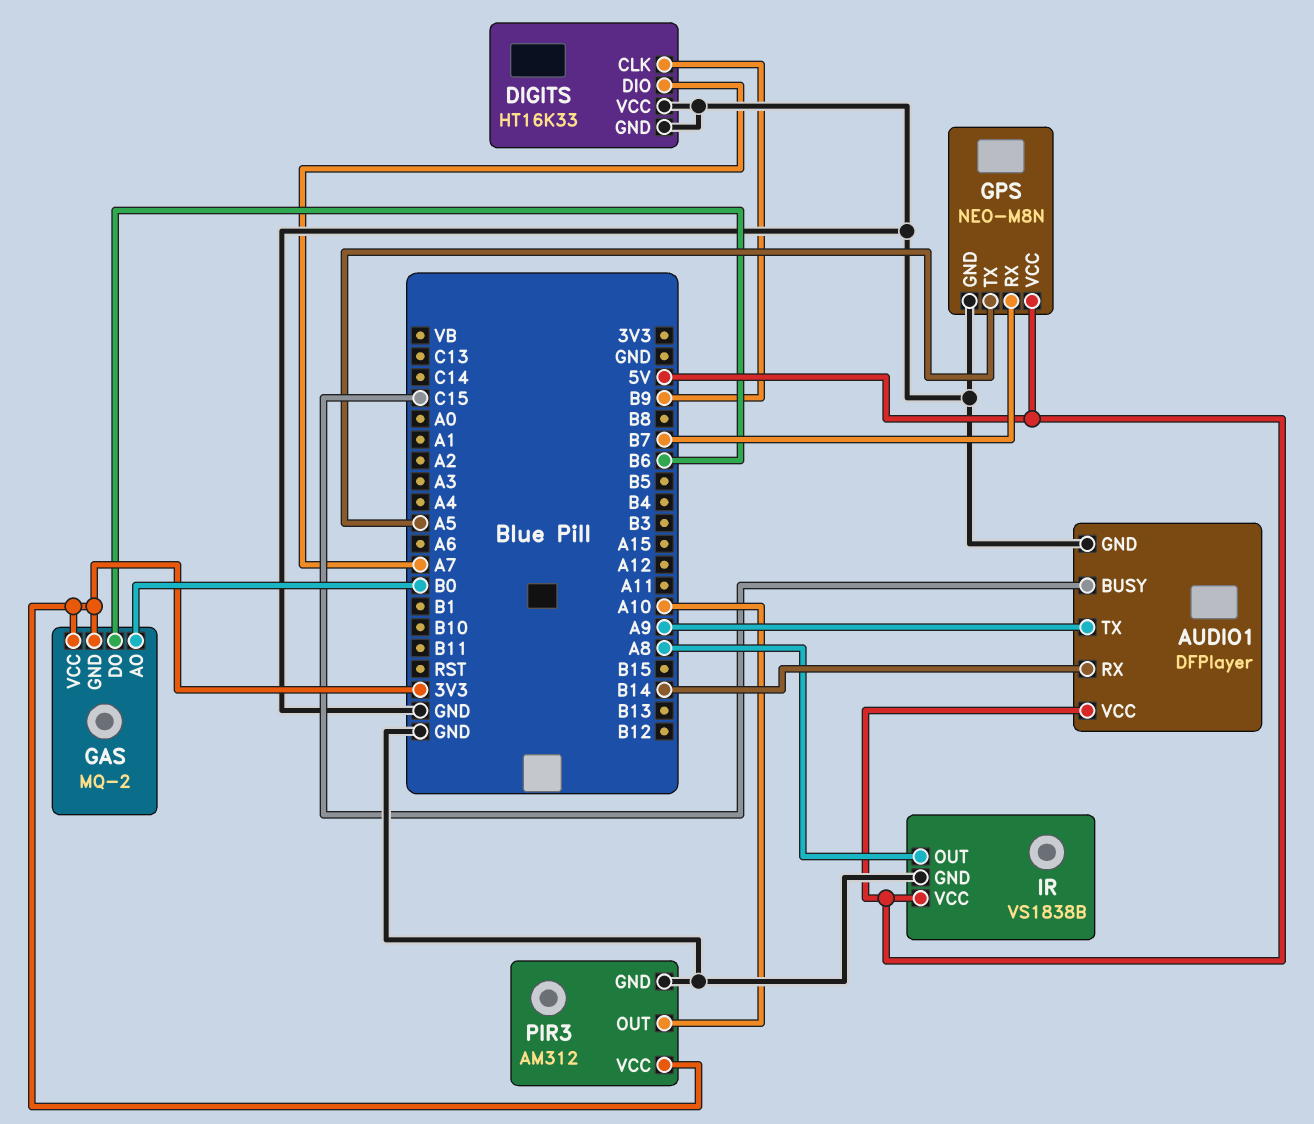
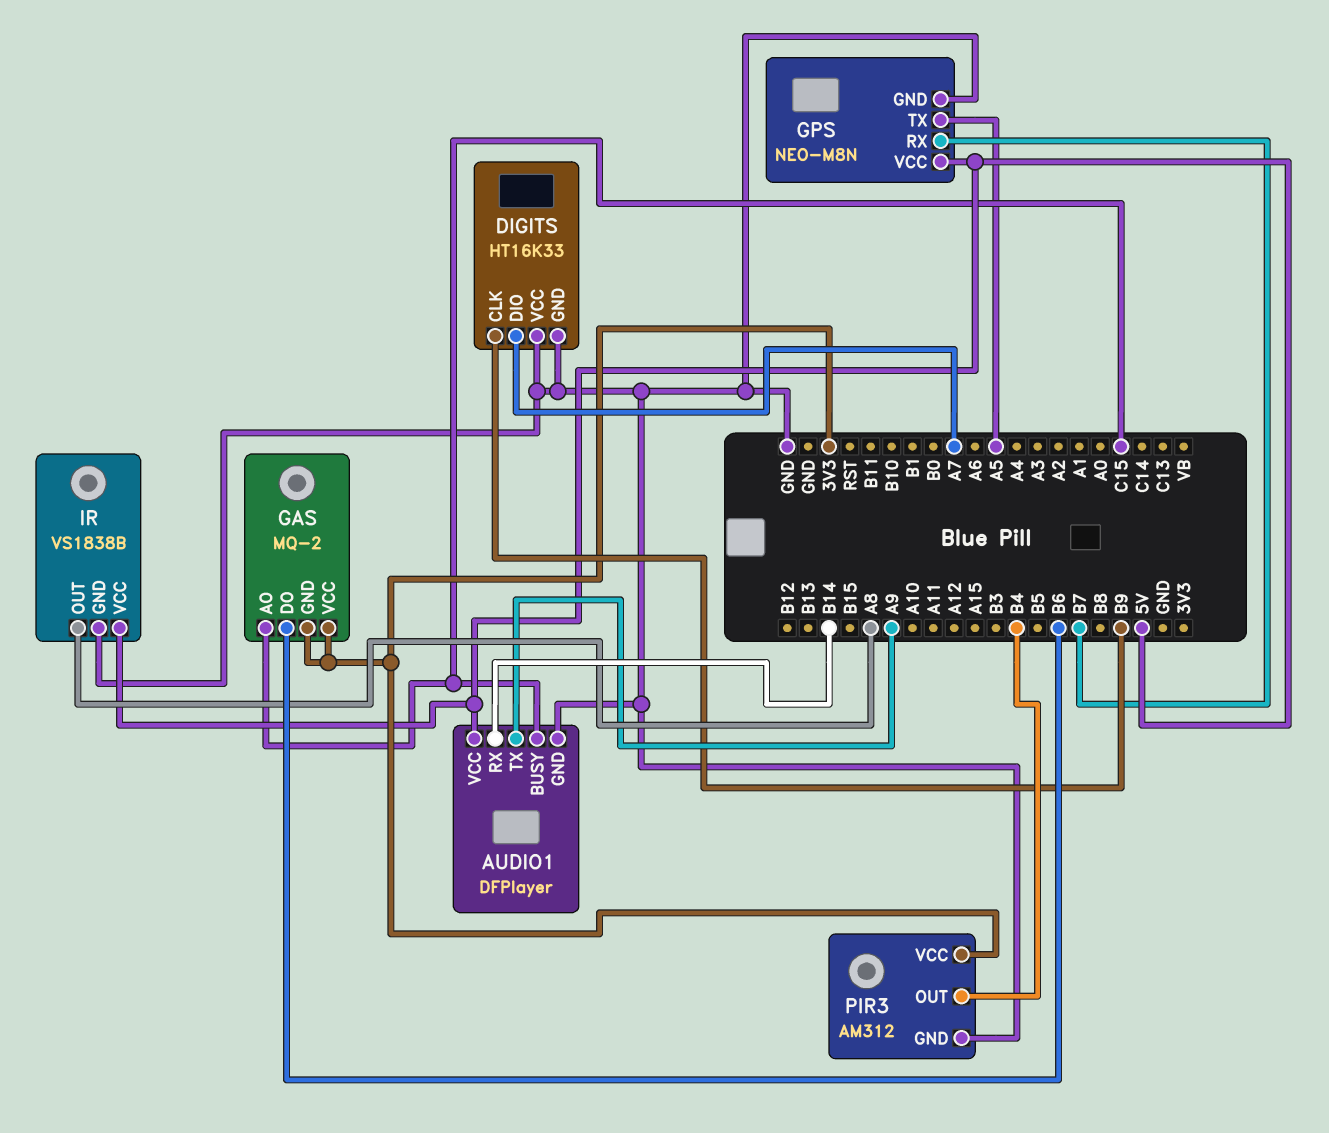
GAS pin AO: B0 -> C15
PIR3 pin OUT: A10 -> B4

